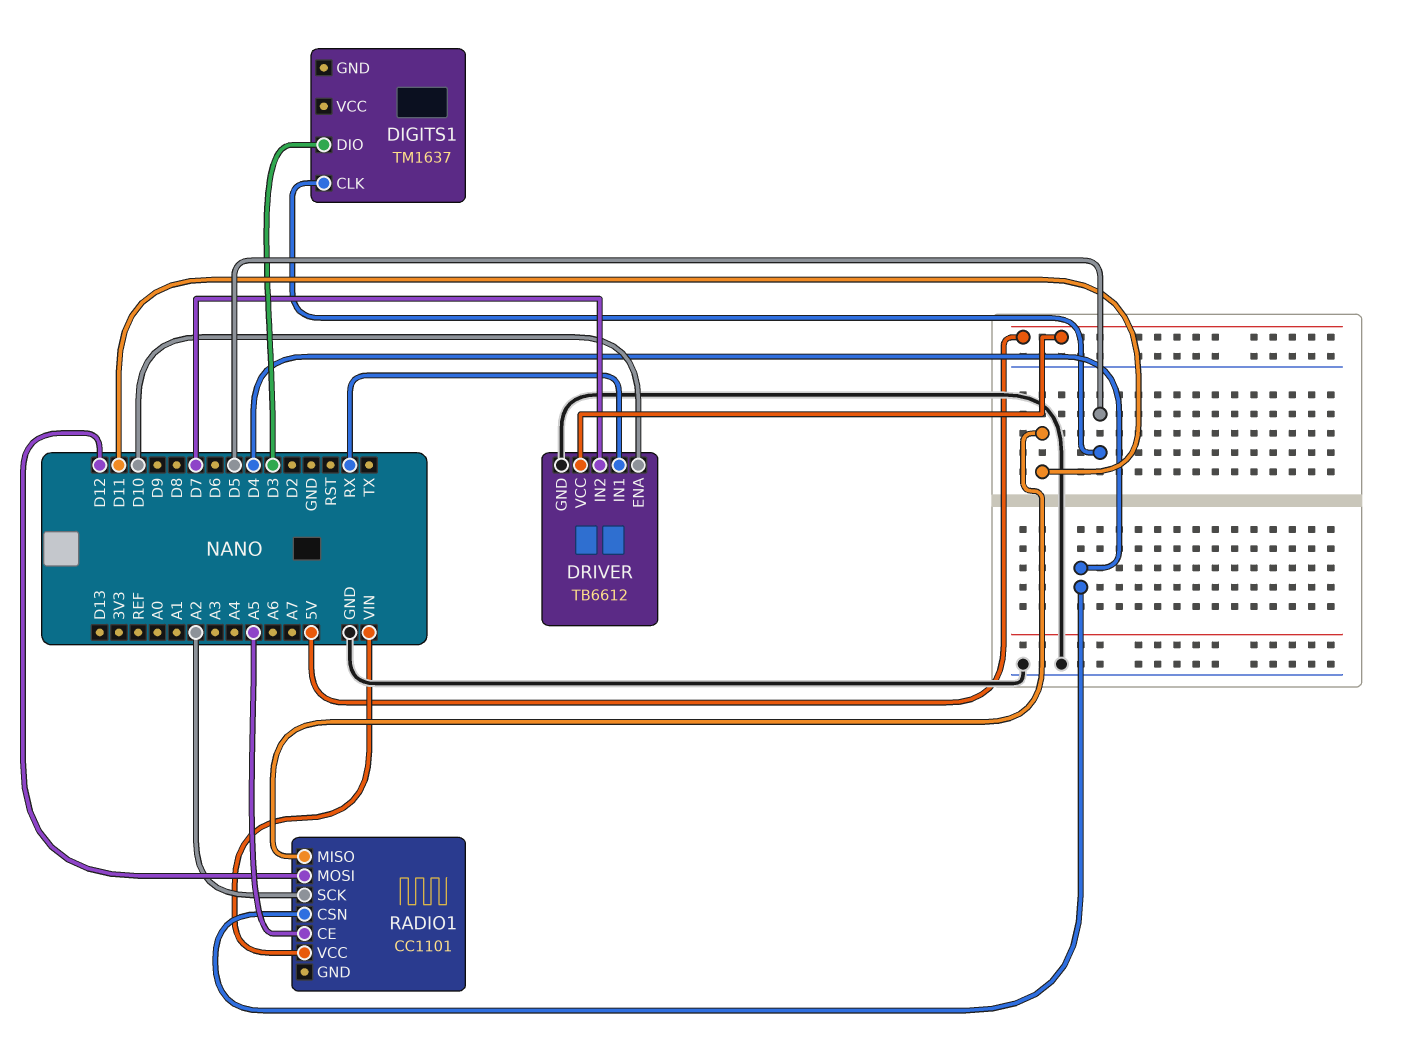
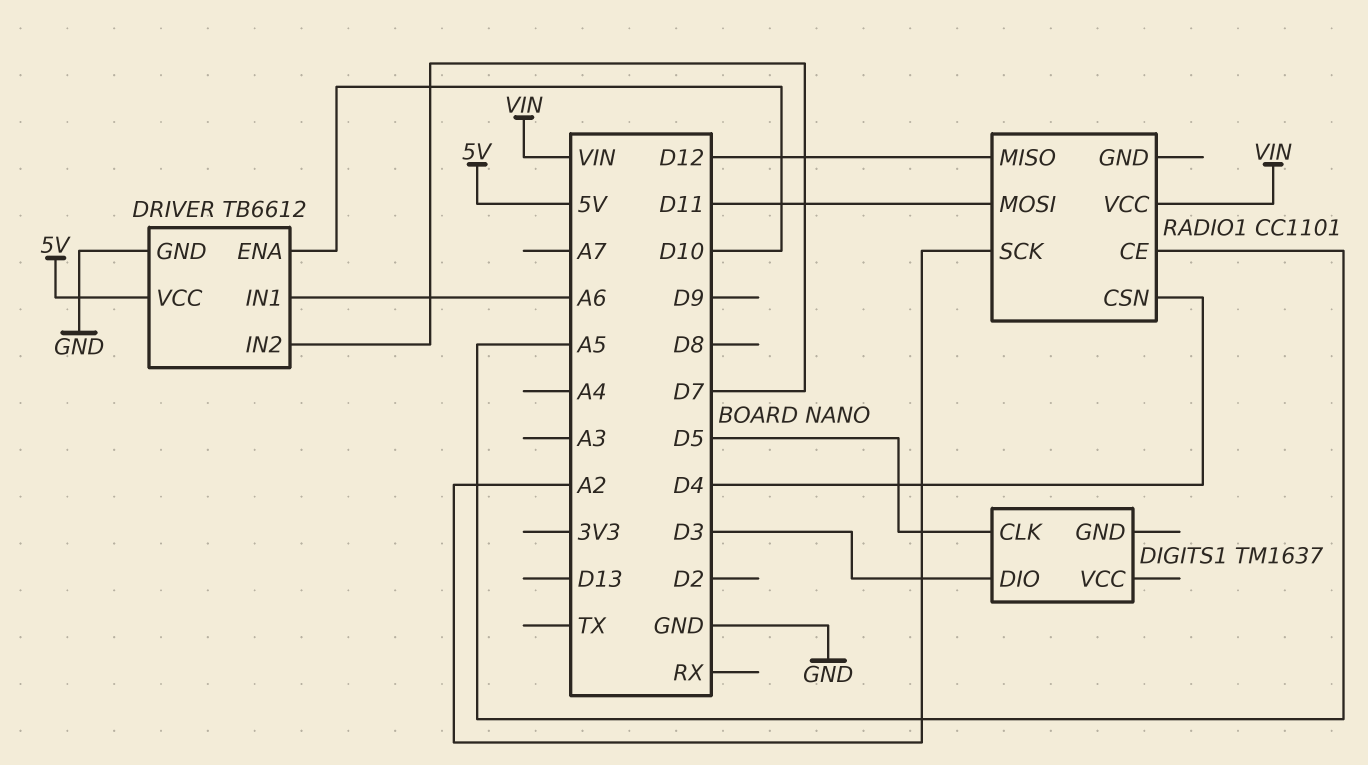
DRIVER pin IN1: RX -> A6
RADIO1 pin MISO: D11 -> D12
RADIO1 pin MOSI: D12 -> D11

